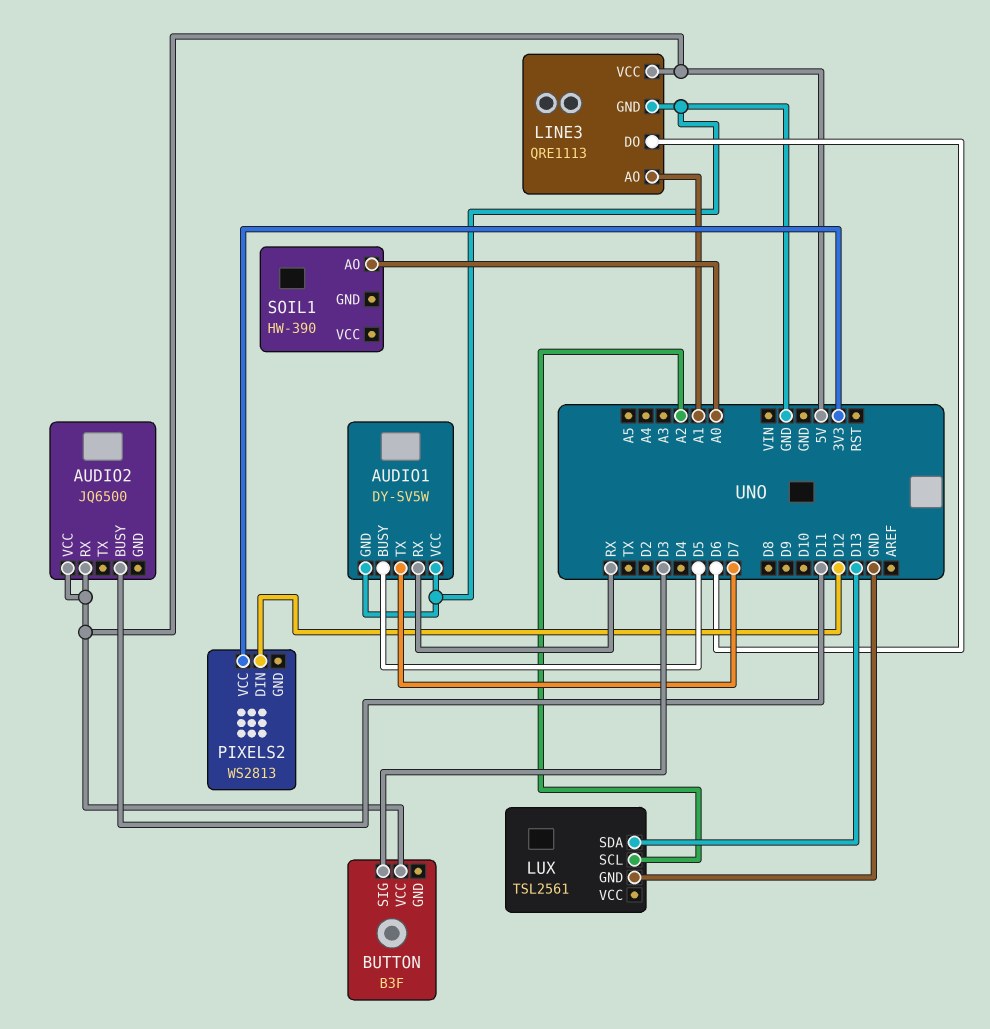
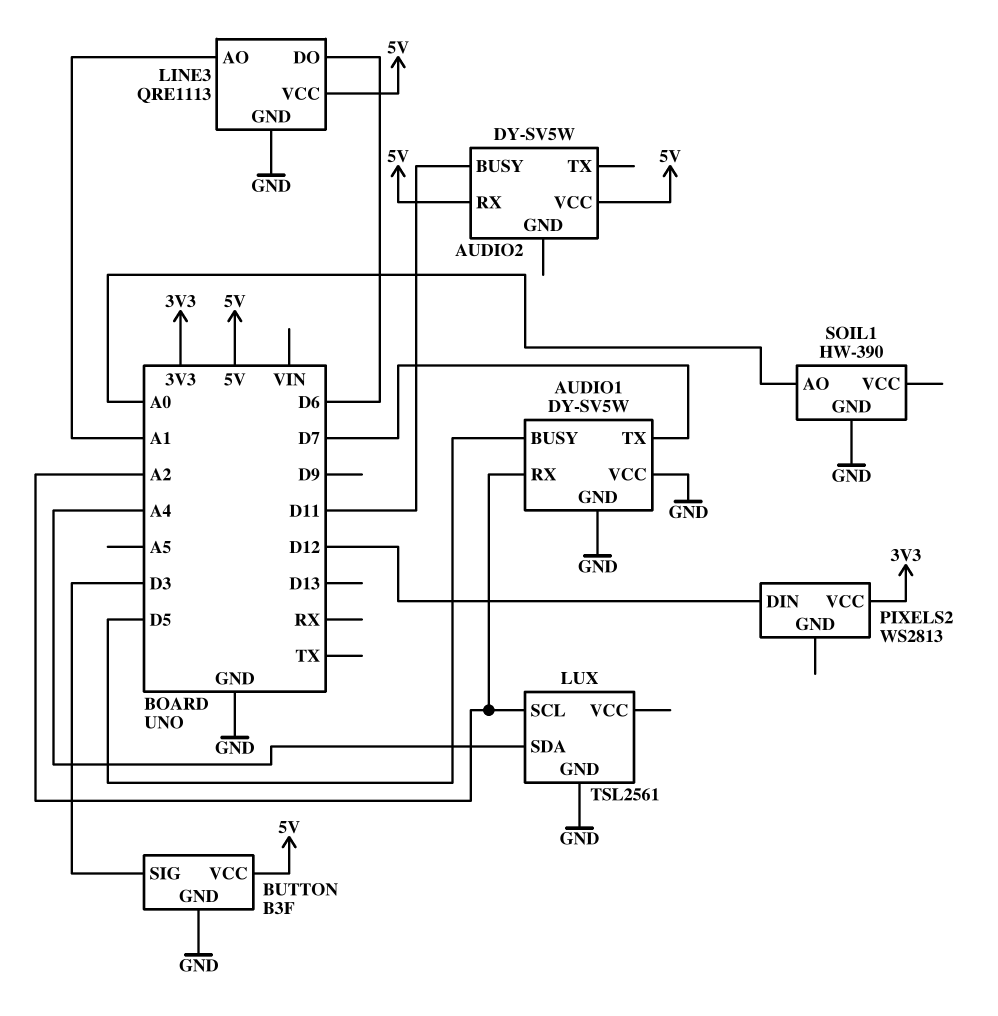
AUDIO1 pin RX: RX -> A2
AUDIO2: JQ6500 -> DY-SV5W
BUTTON pin GND: none -> GND
LUX pin SDA: D13 -> A4
SOIL1 pin GND: none -> GND

